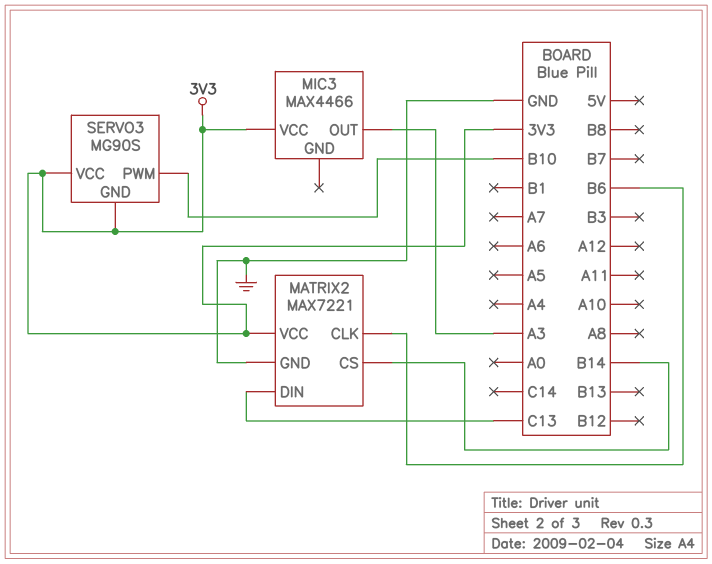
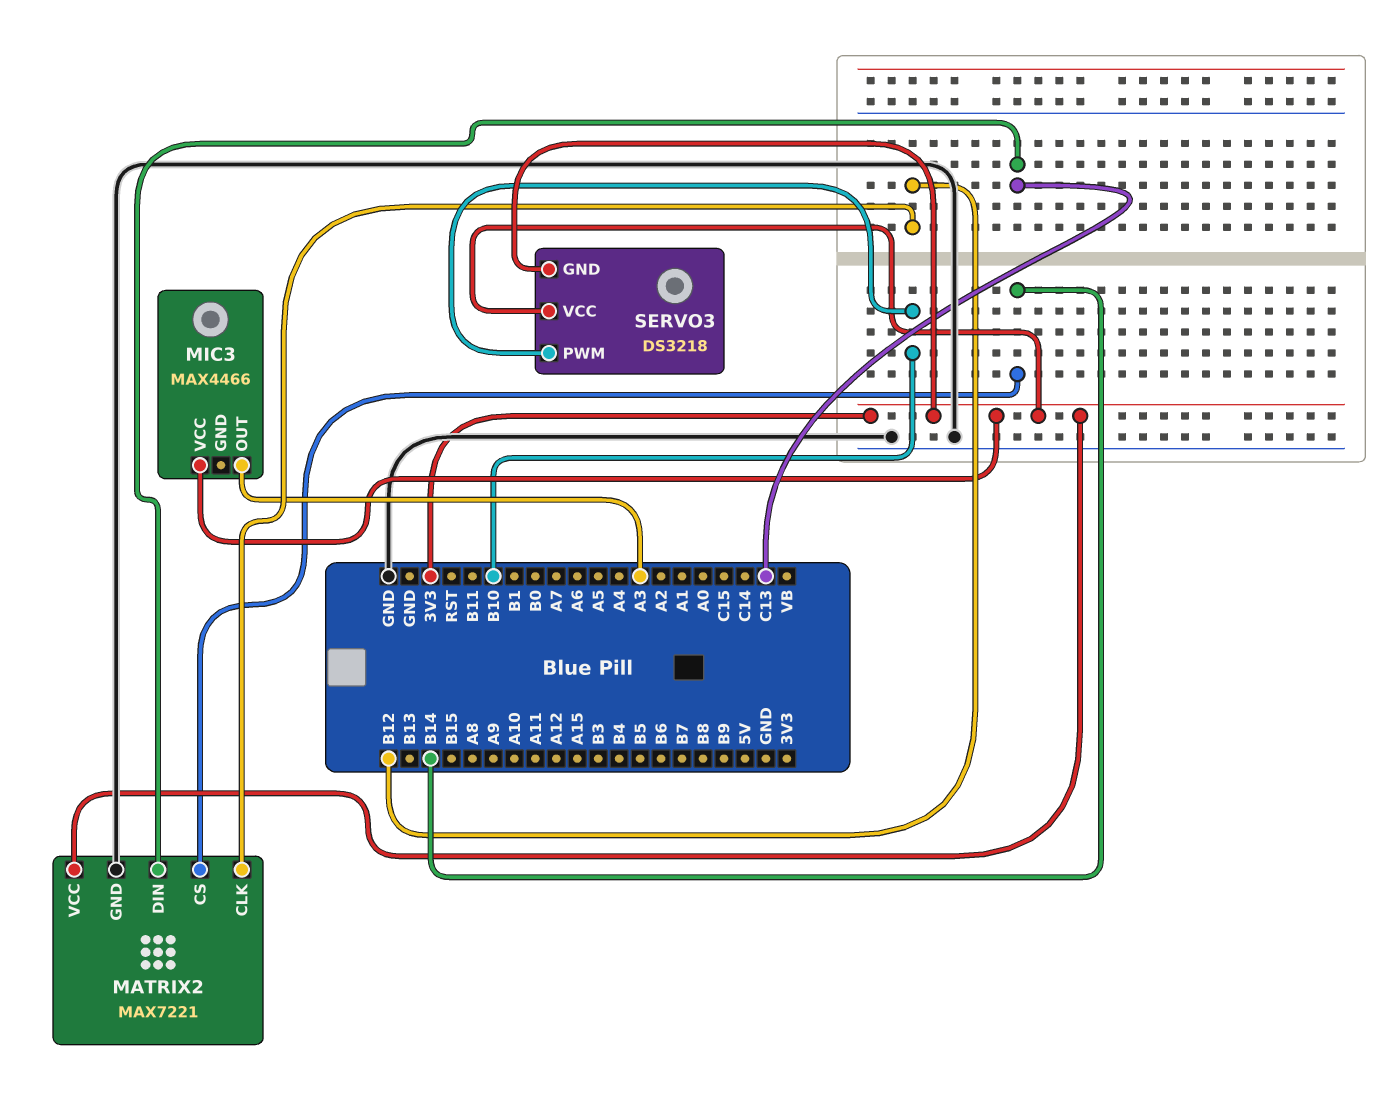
MATRIX2 pin CLK: B6 -> B12
SERVO3: MG90S -> DS3218

